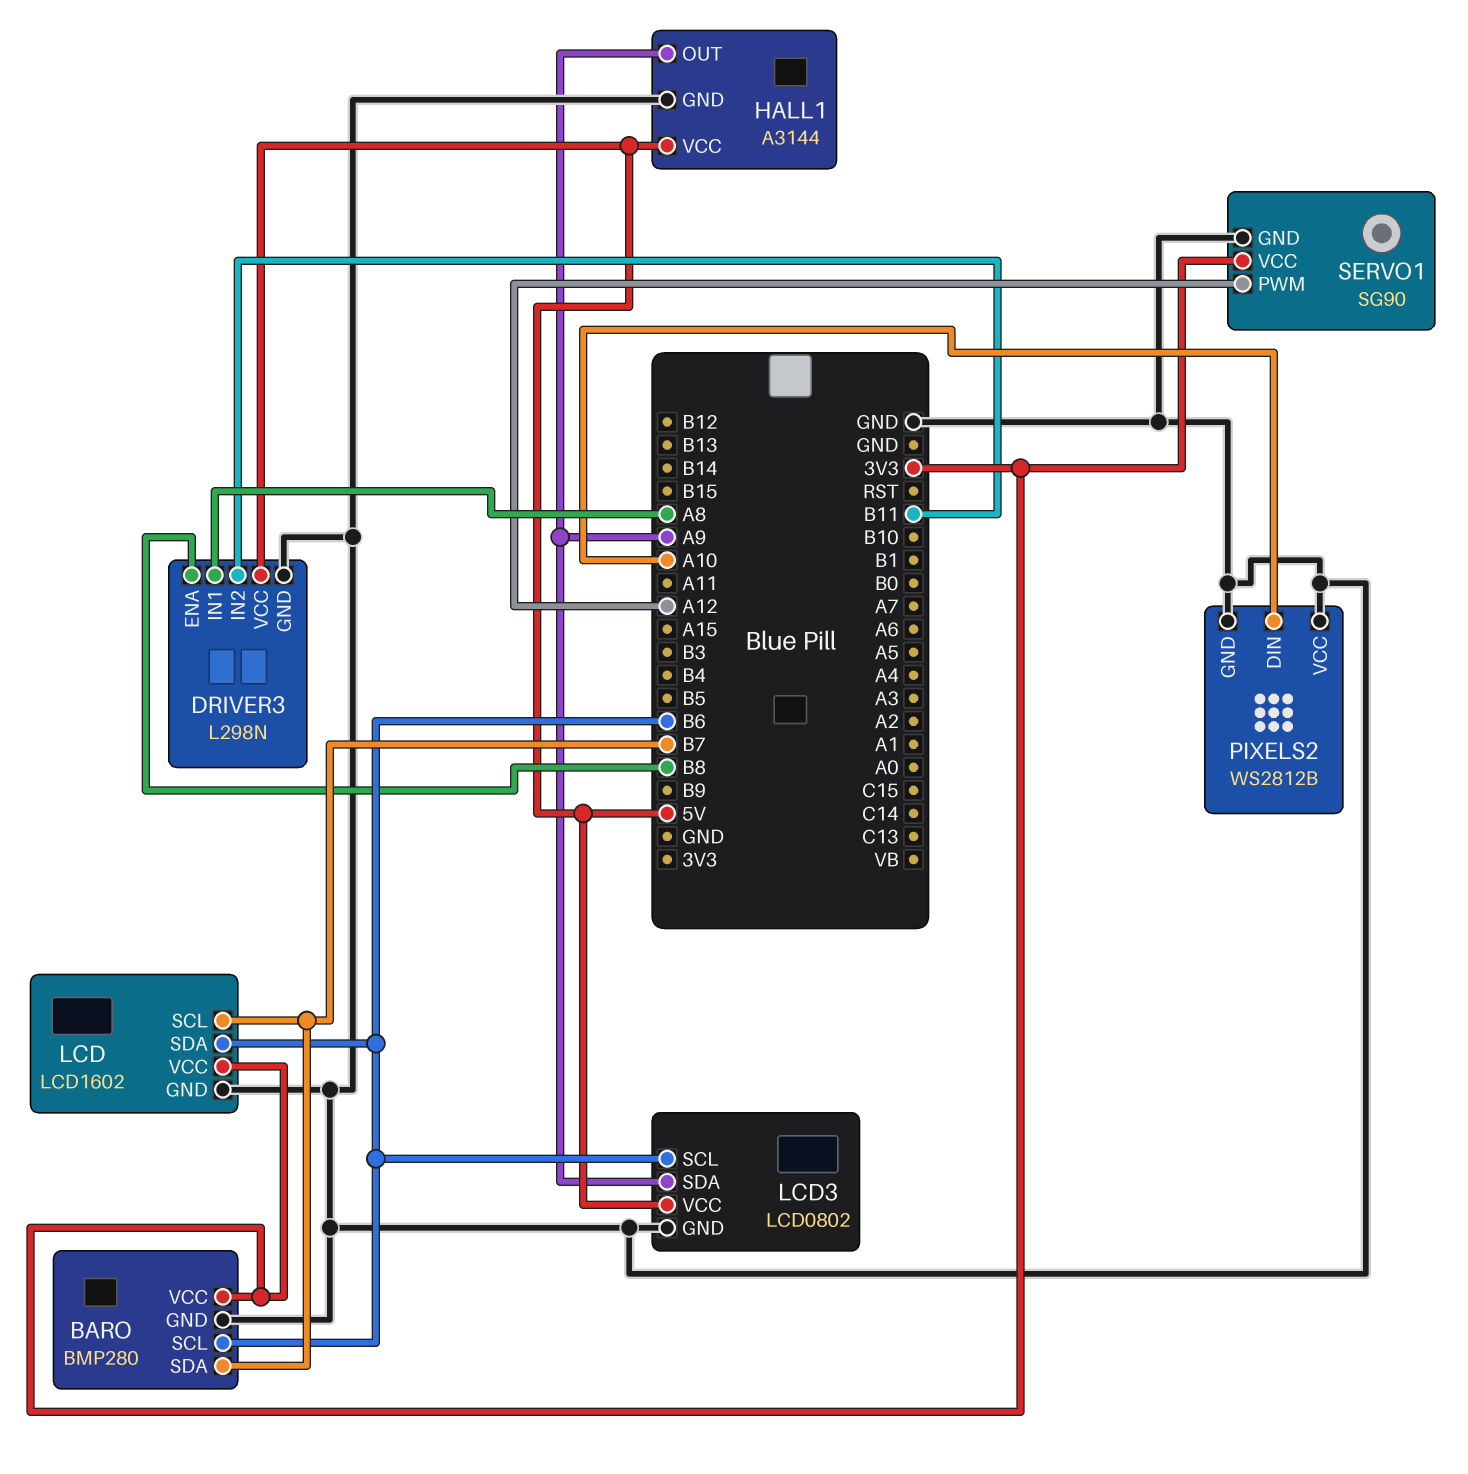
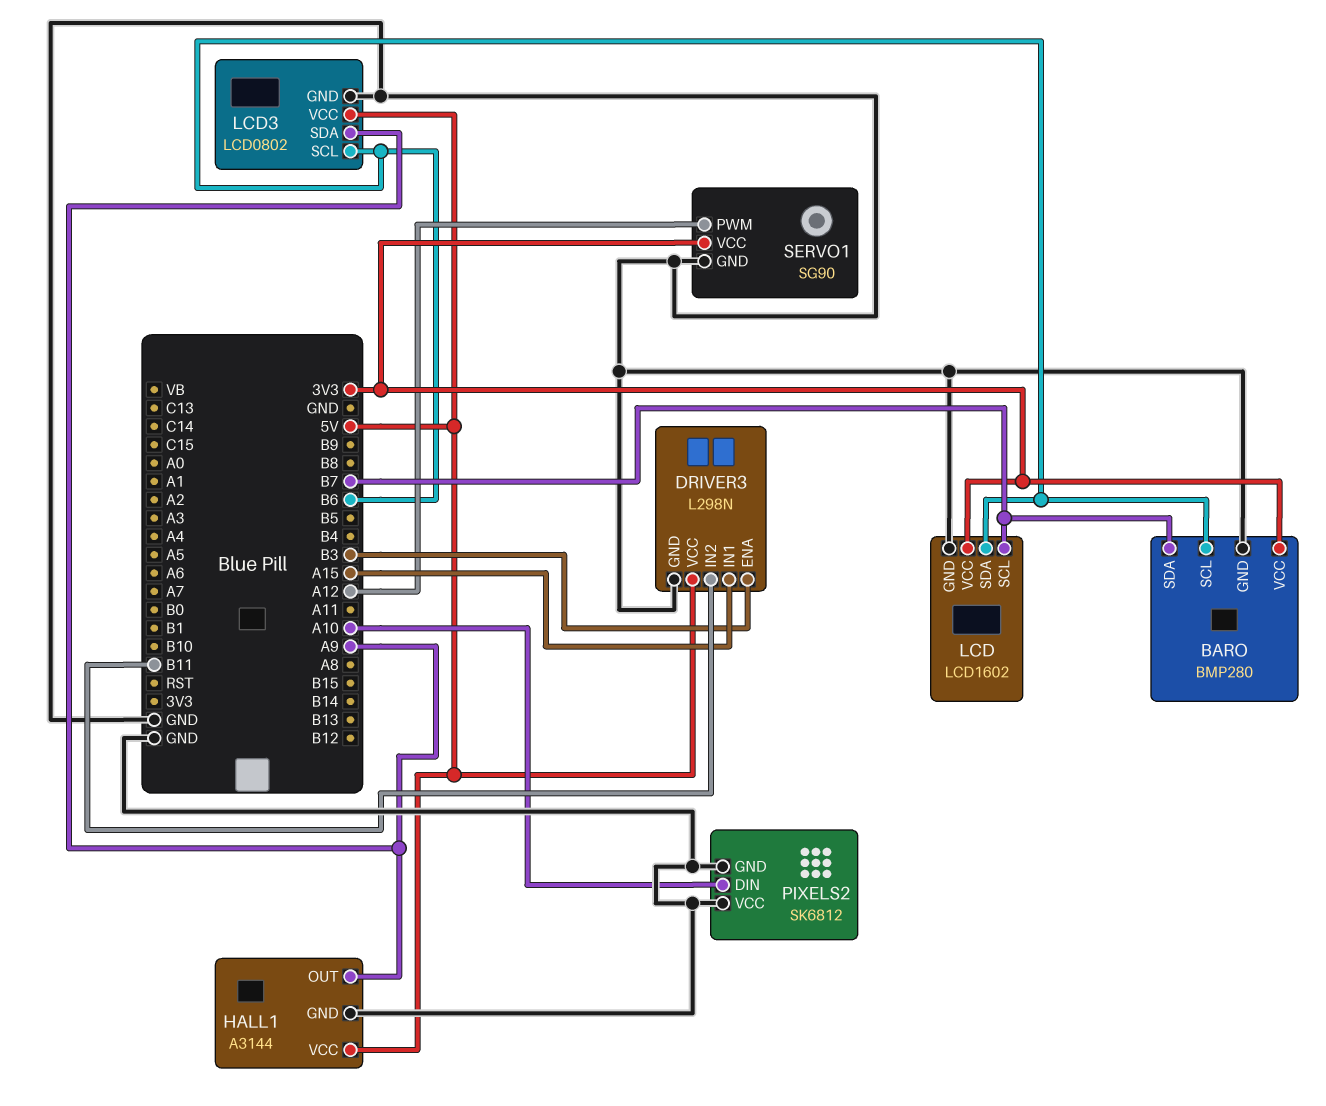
DRIVER3 pin ENA: B8 -> B3
DRIVER3 pin IN1: A8 -> A15
PIXELS2: WS2812B -> SK6812

